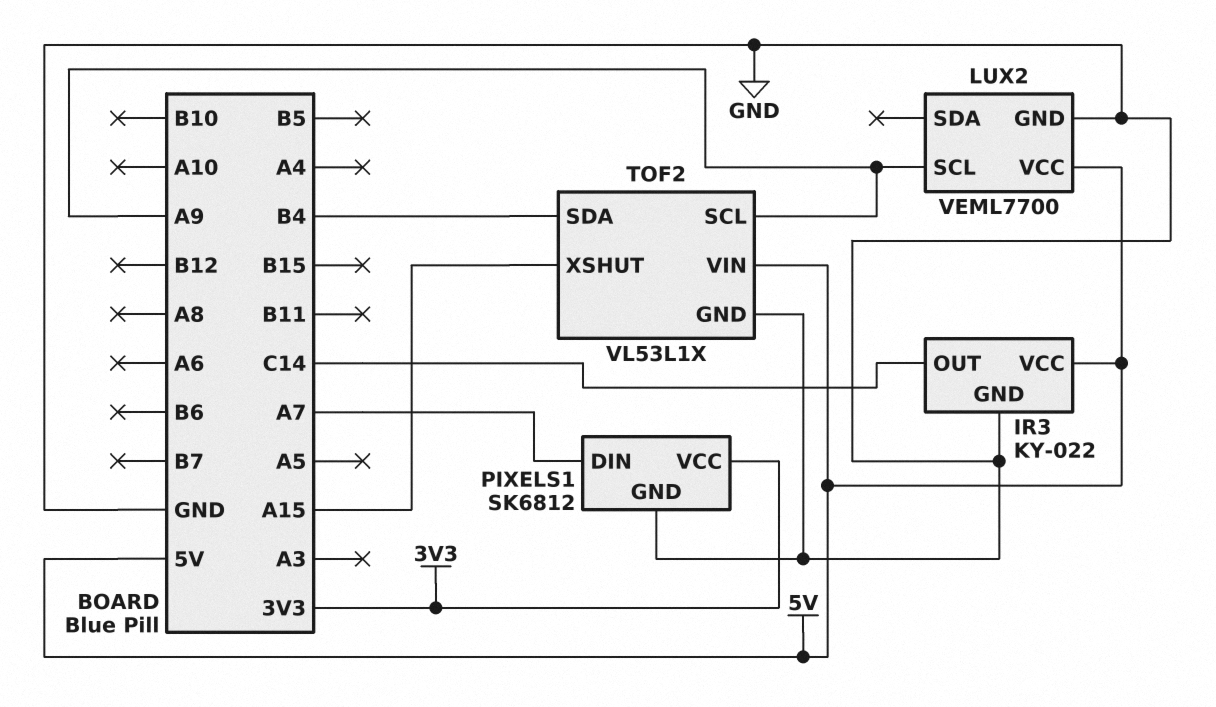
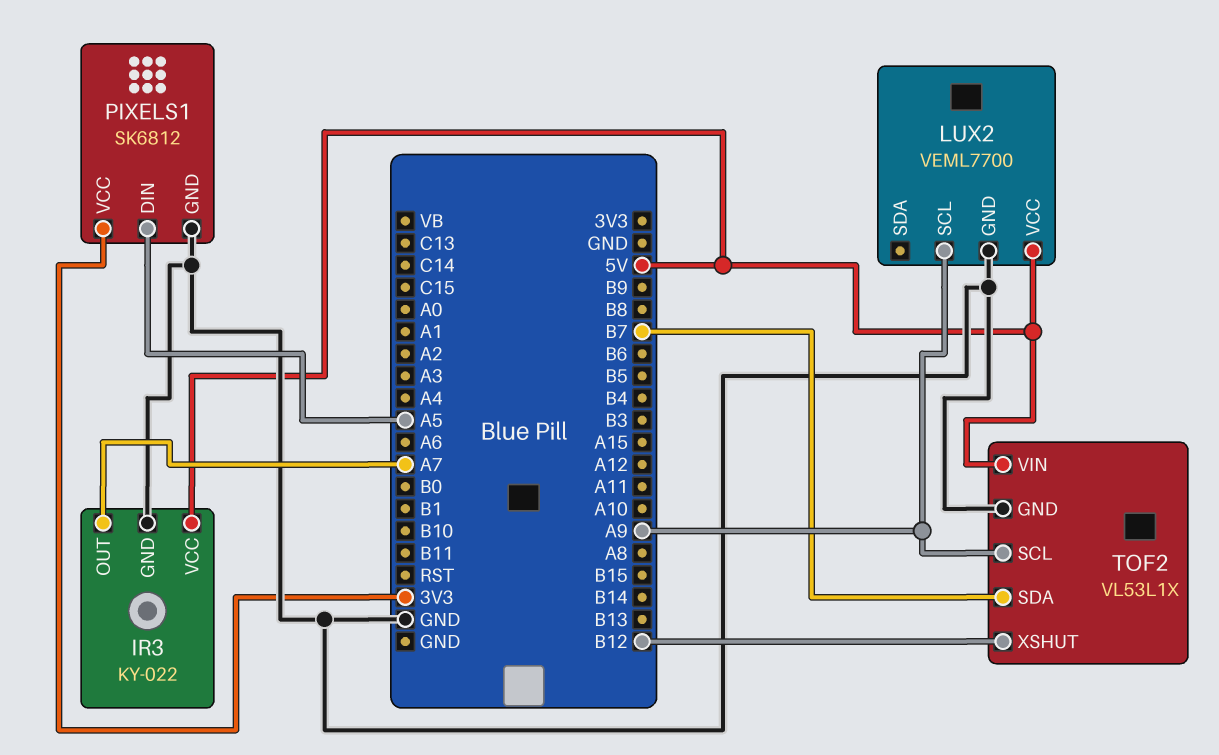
IR3 pin OUT: C14 -> A7
PIXELS1 pin DIN: A7 -> A5
TOF2 pin SDA: B4 -> B7
TOF2 pin XSHUT: A15 -> B12

